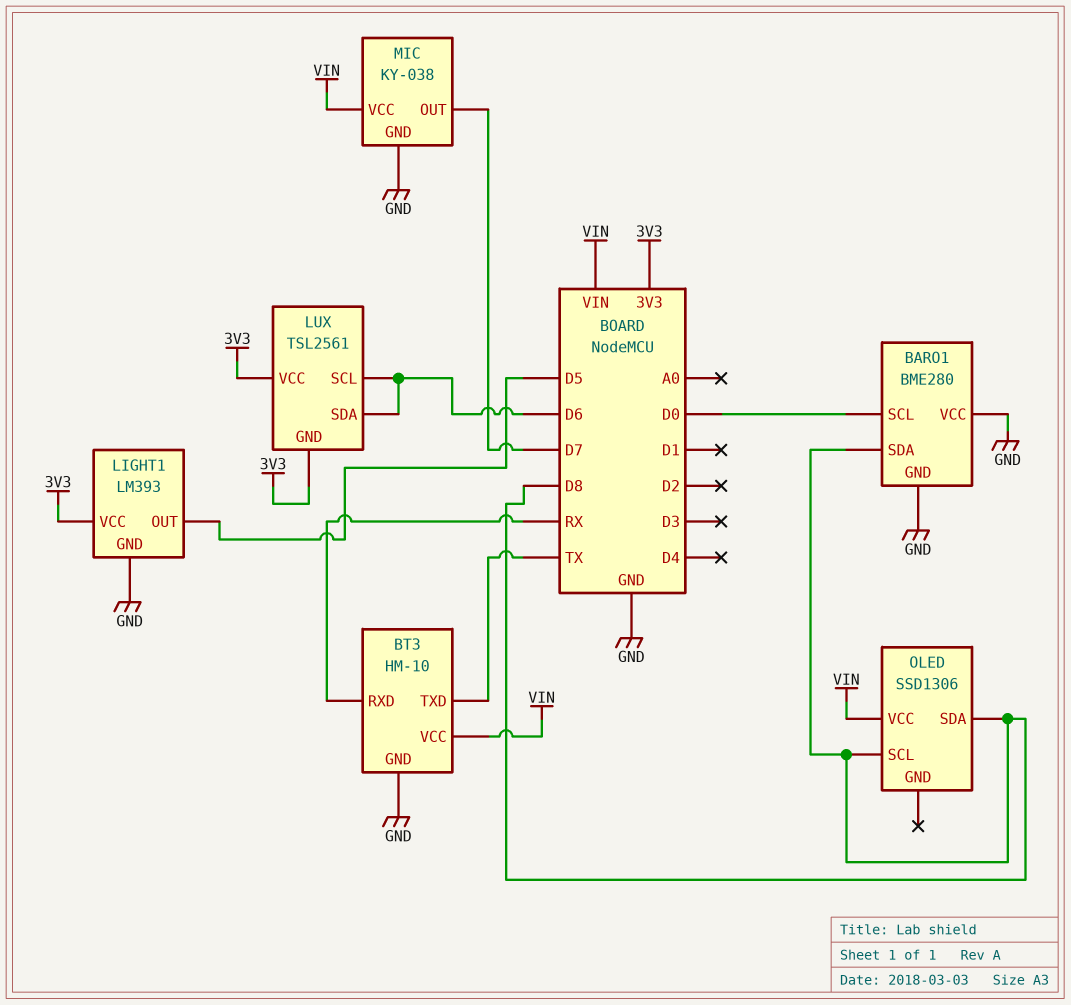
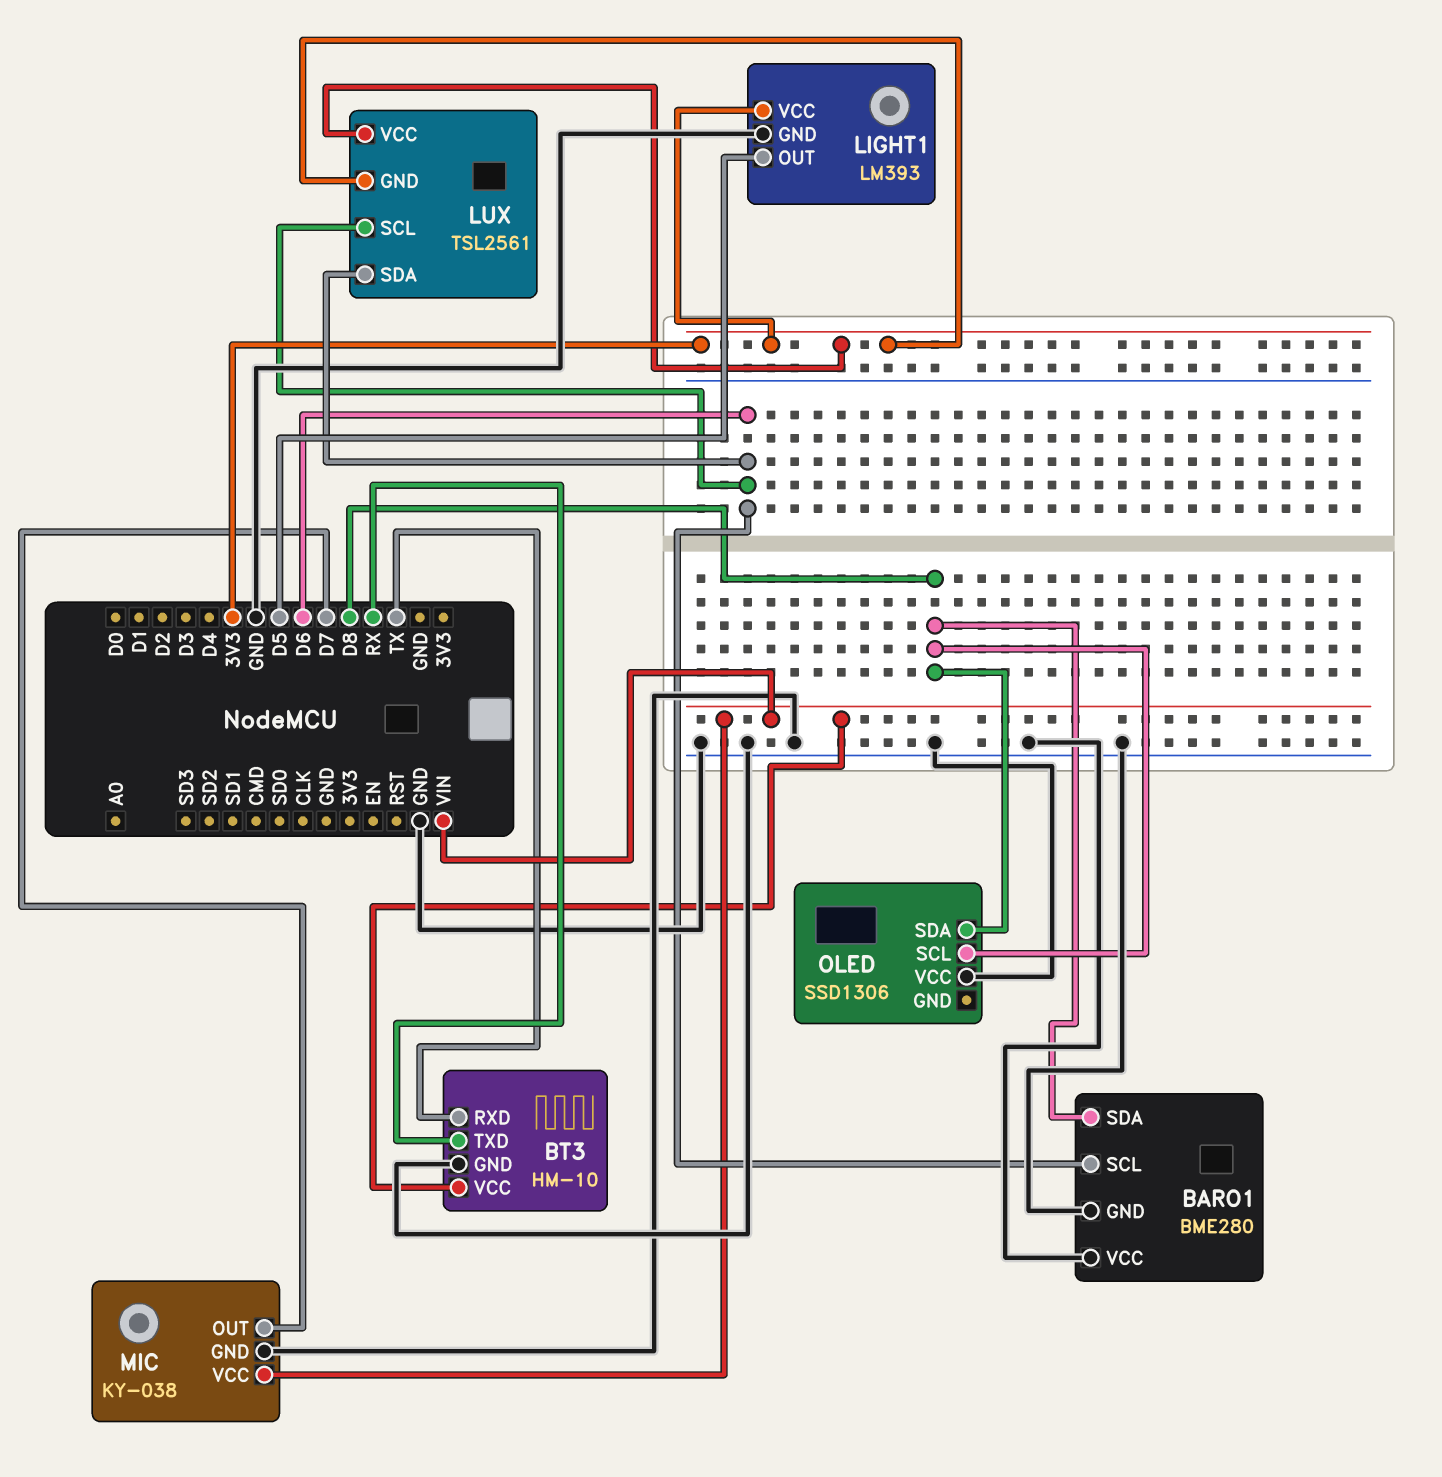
BARO1 pin SCL: D0 -> D6
BT3 pin RXD: RX -> TX
BT3 pin TXD: TX -> RX
OLED pin VCC: VIN -> GND

